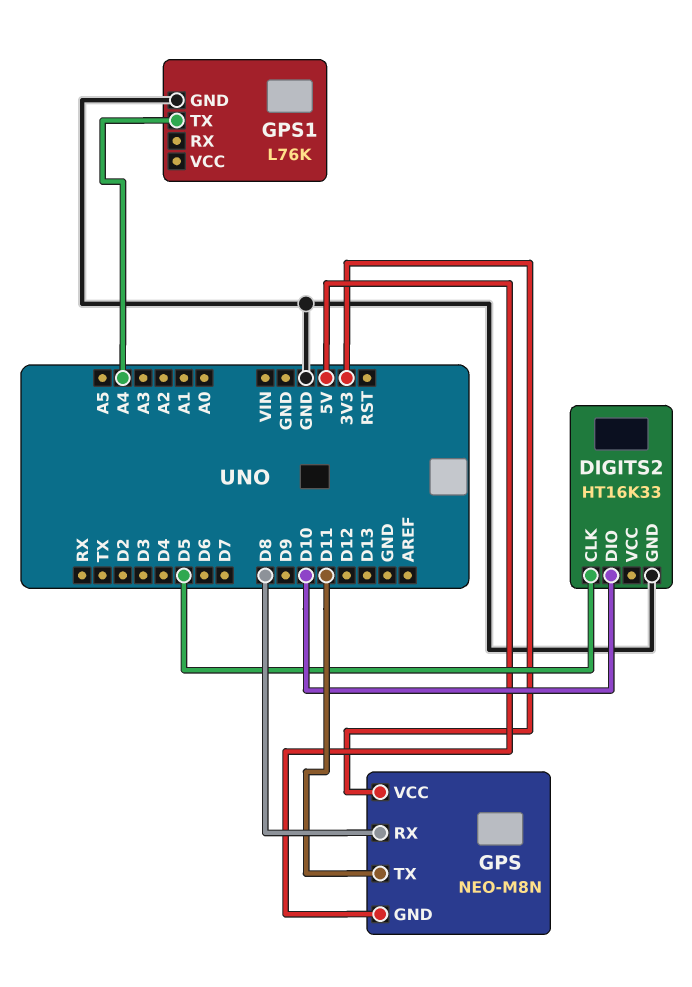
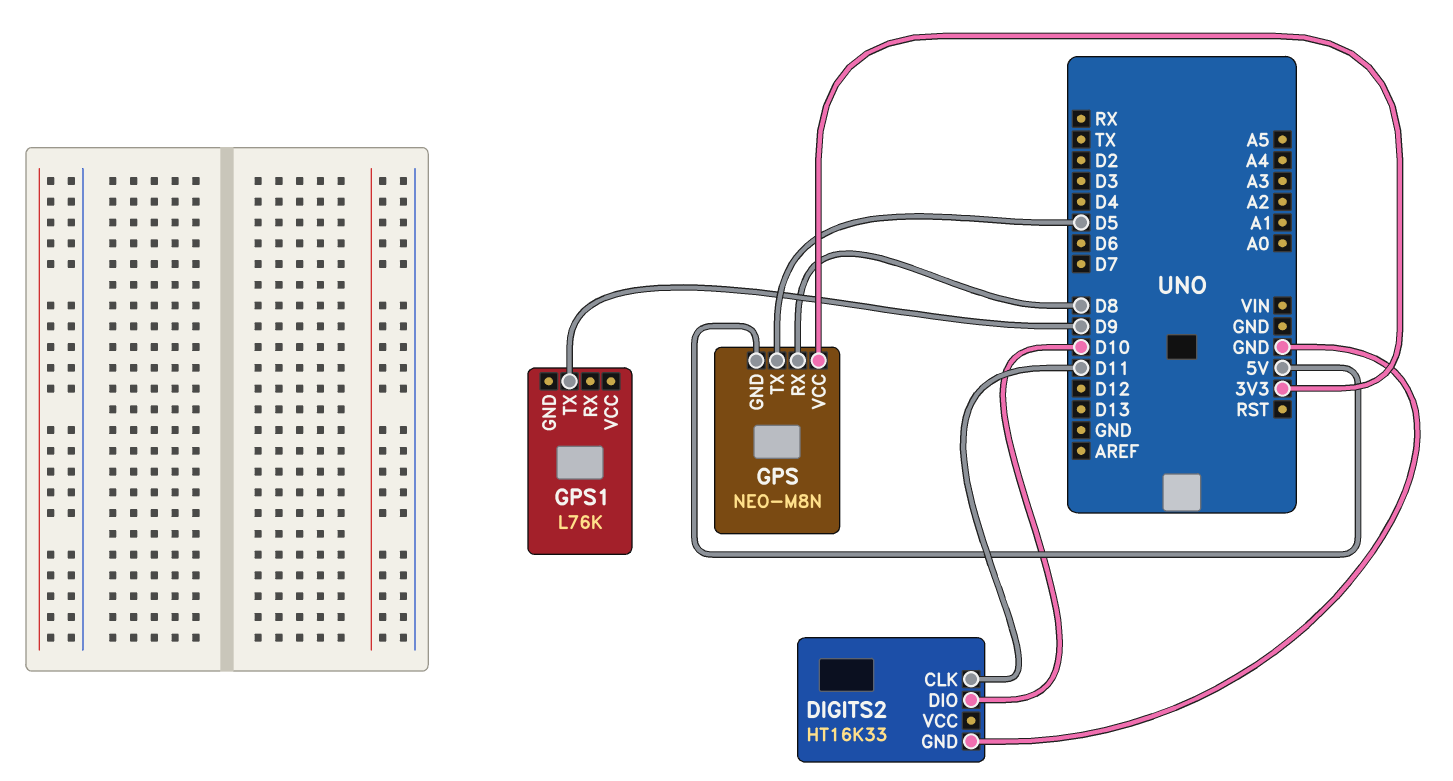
DIGITS2 pin CLK: D5 -> D11
GPS pin TX: D11 -> D5
GPS1 pin GND: GND -> none
GPS1 pin TX: A4 -> D9

